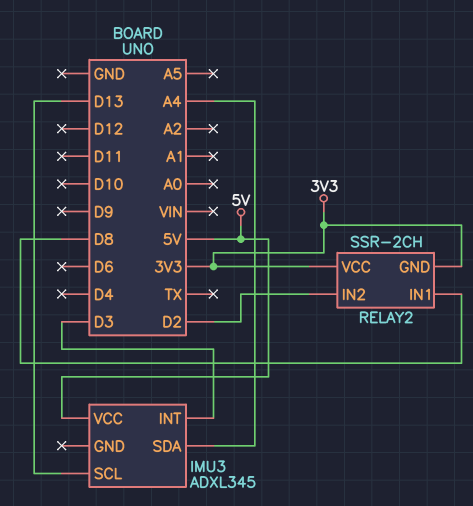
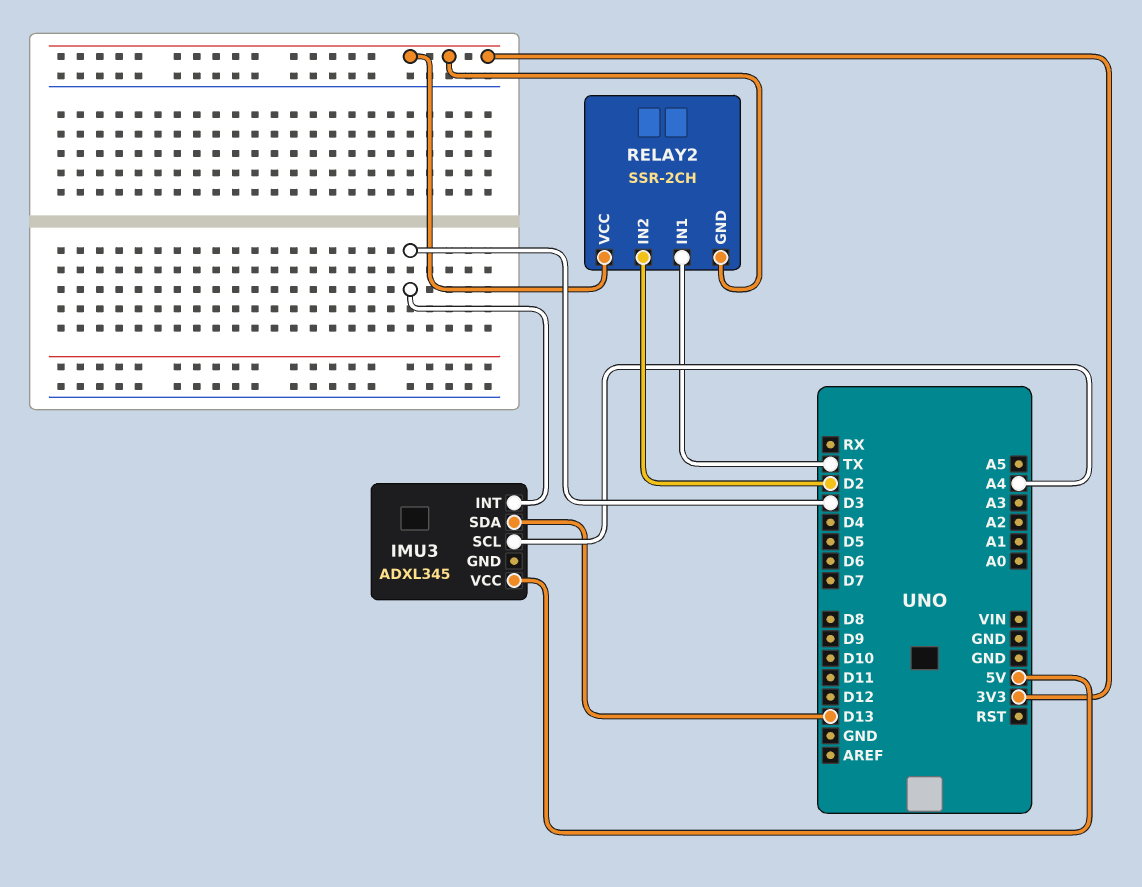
IMU3 pin SCL: D13 -> A4
IMU3 pin SDA: A4 -> D13
RELAY2 pin IN1: D8 -> TX

